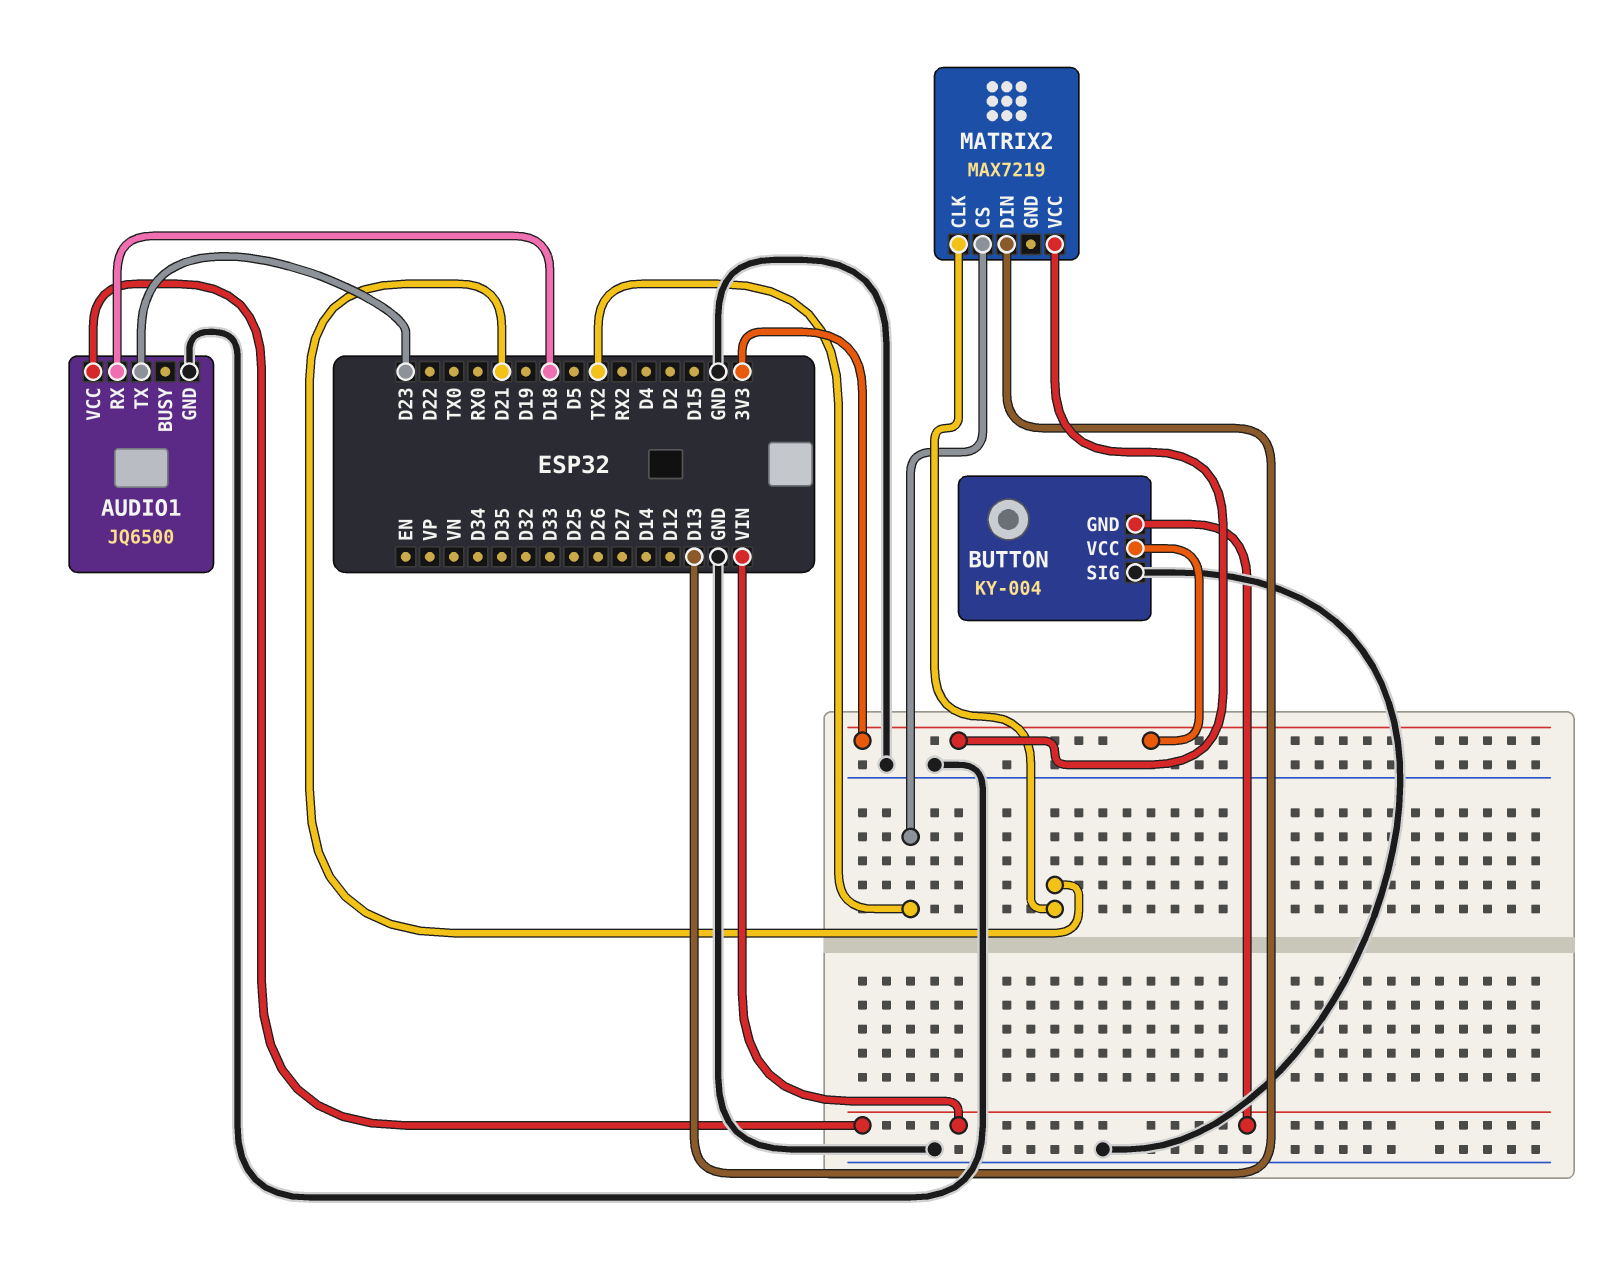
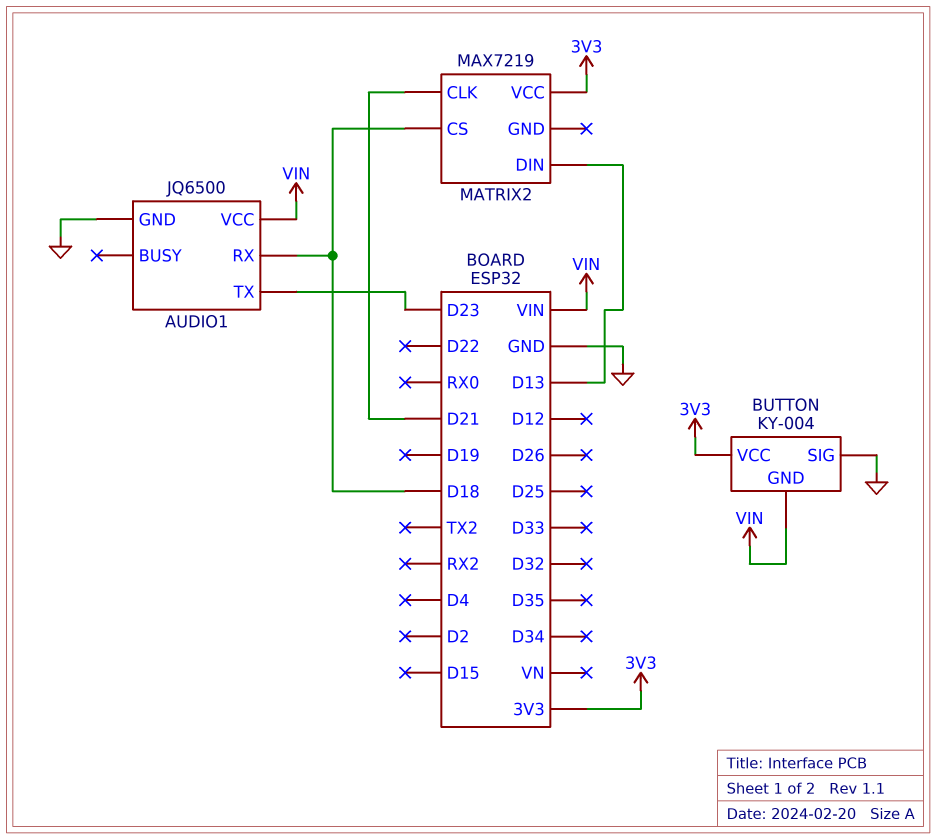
MATRIX2 pin CS: TX2 -> D18

